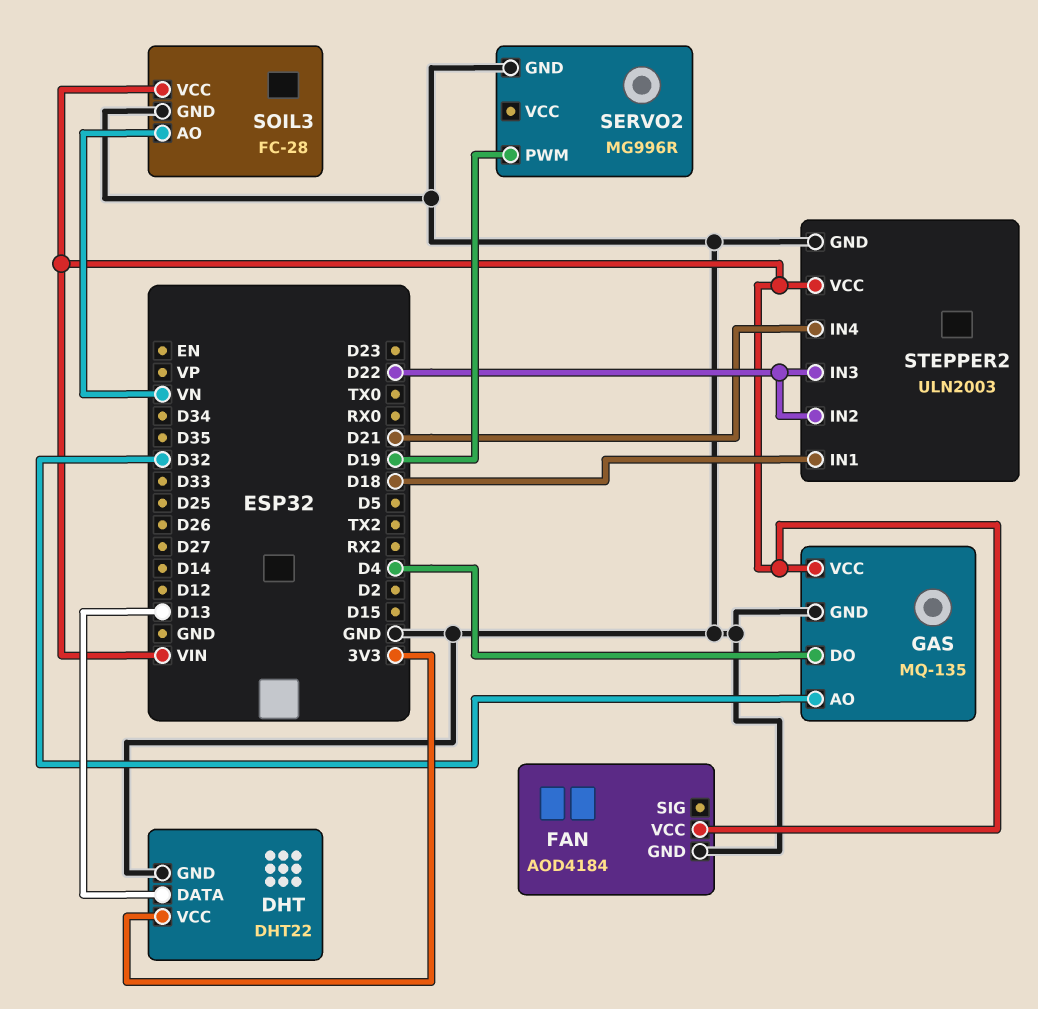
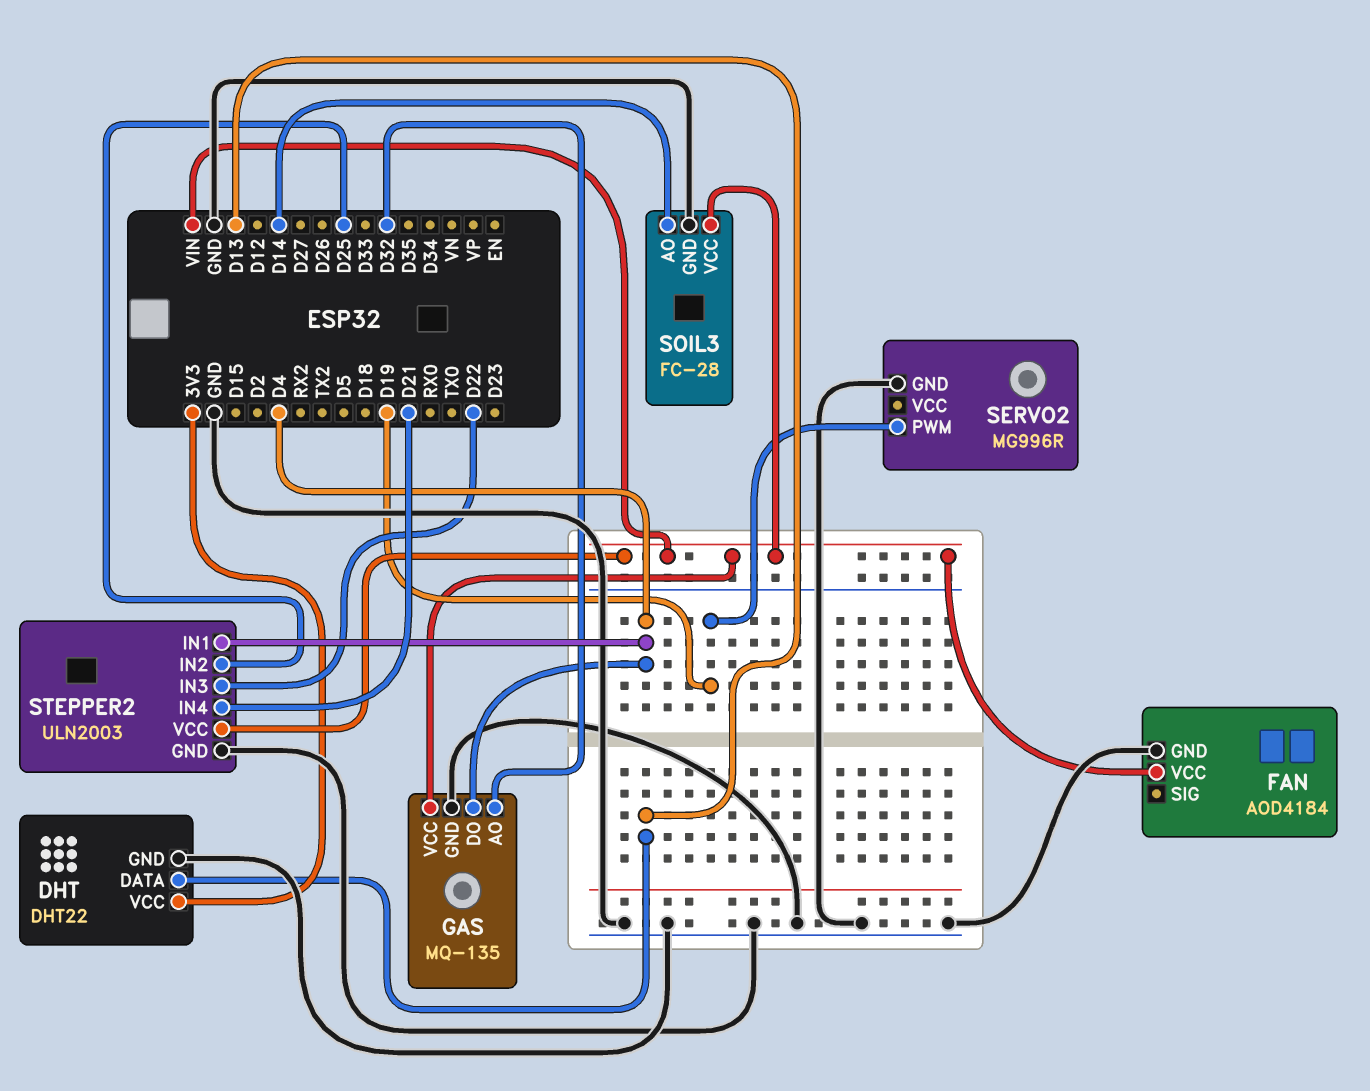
SOIL3 pin AO: VN -> D14
STEPPER2 pin IN1: D18 -> D4
STEPPER2 pin IN2: D22 -> D25

